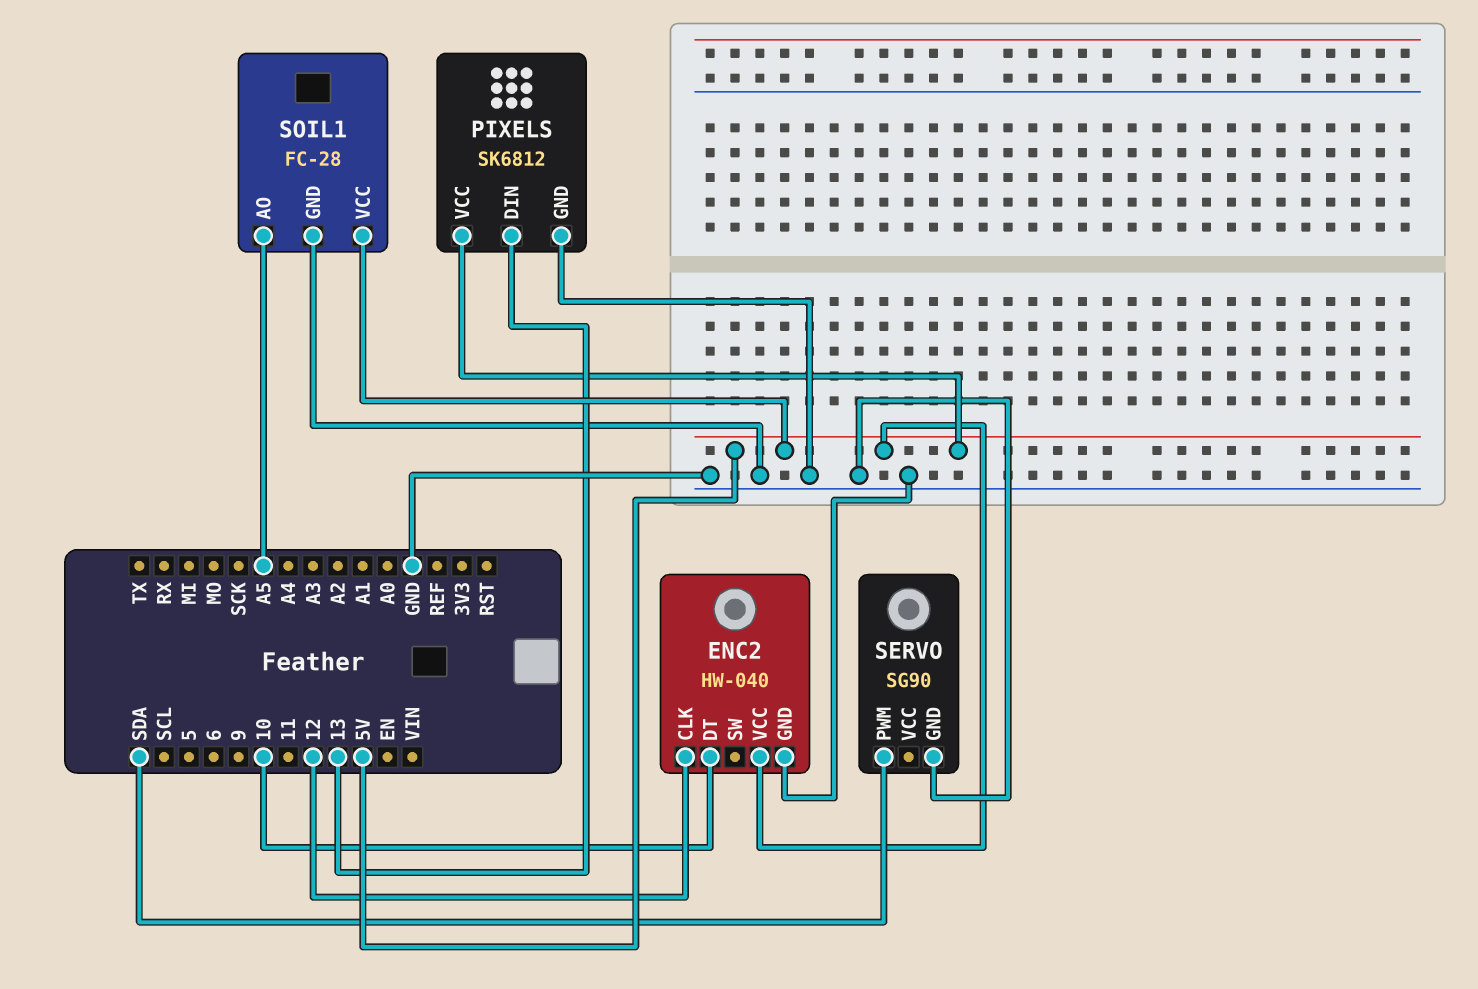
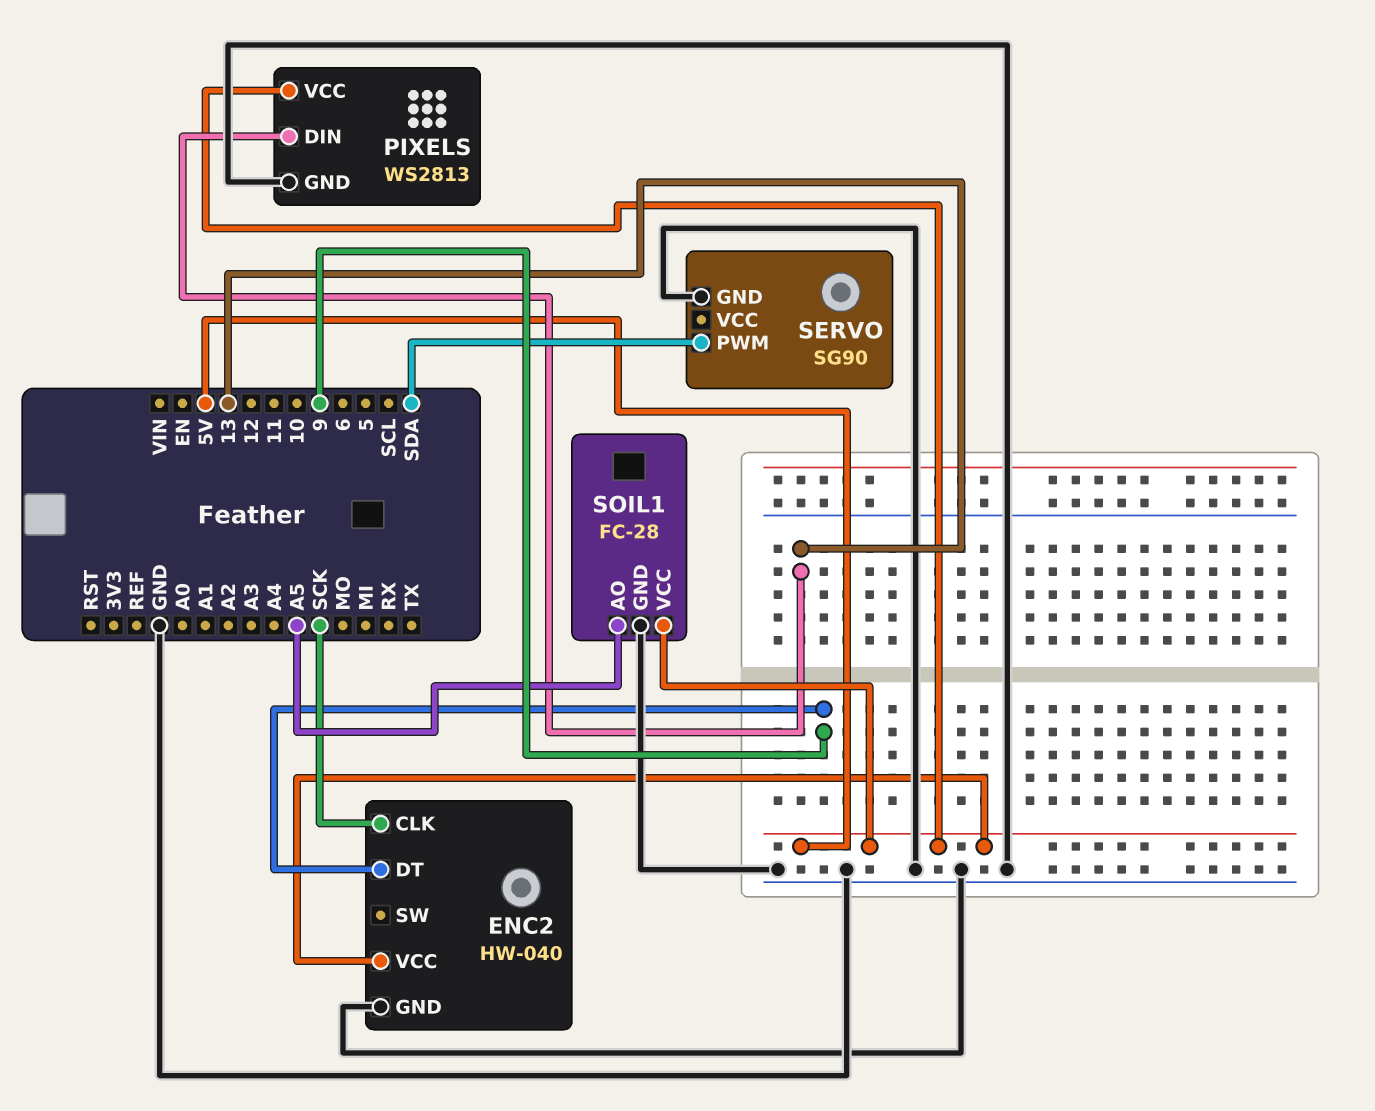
ENC2 pin CLK: 12 -> SCK
ENC2 pin DT: 10 -> 9
PIXELS: SK6812 -> WS2813

